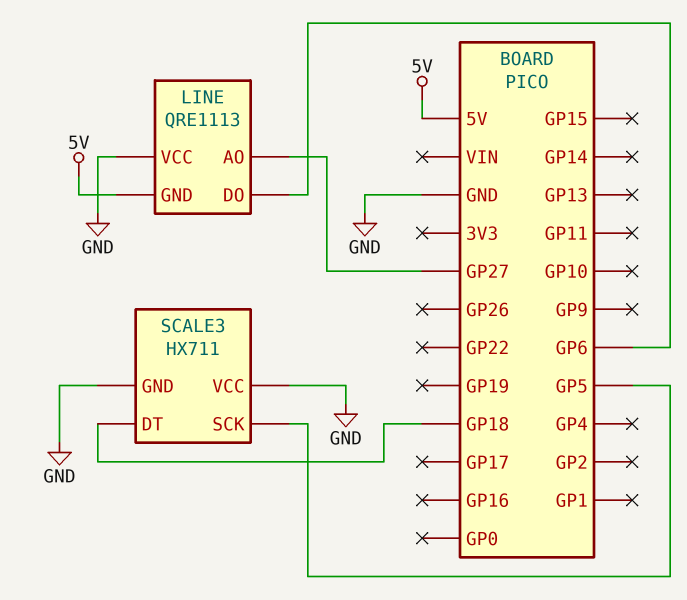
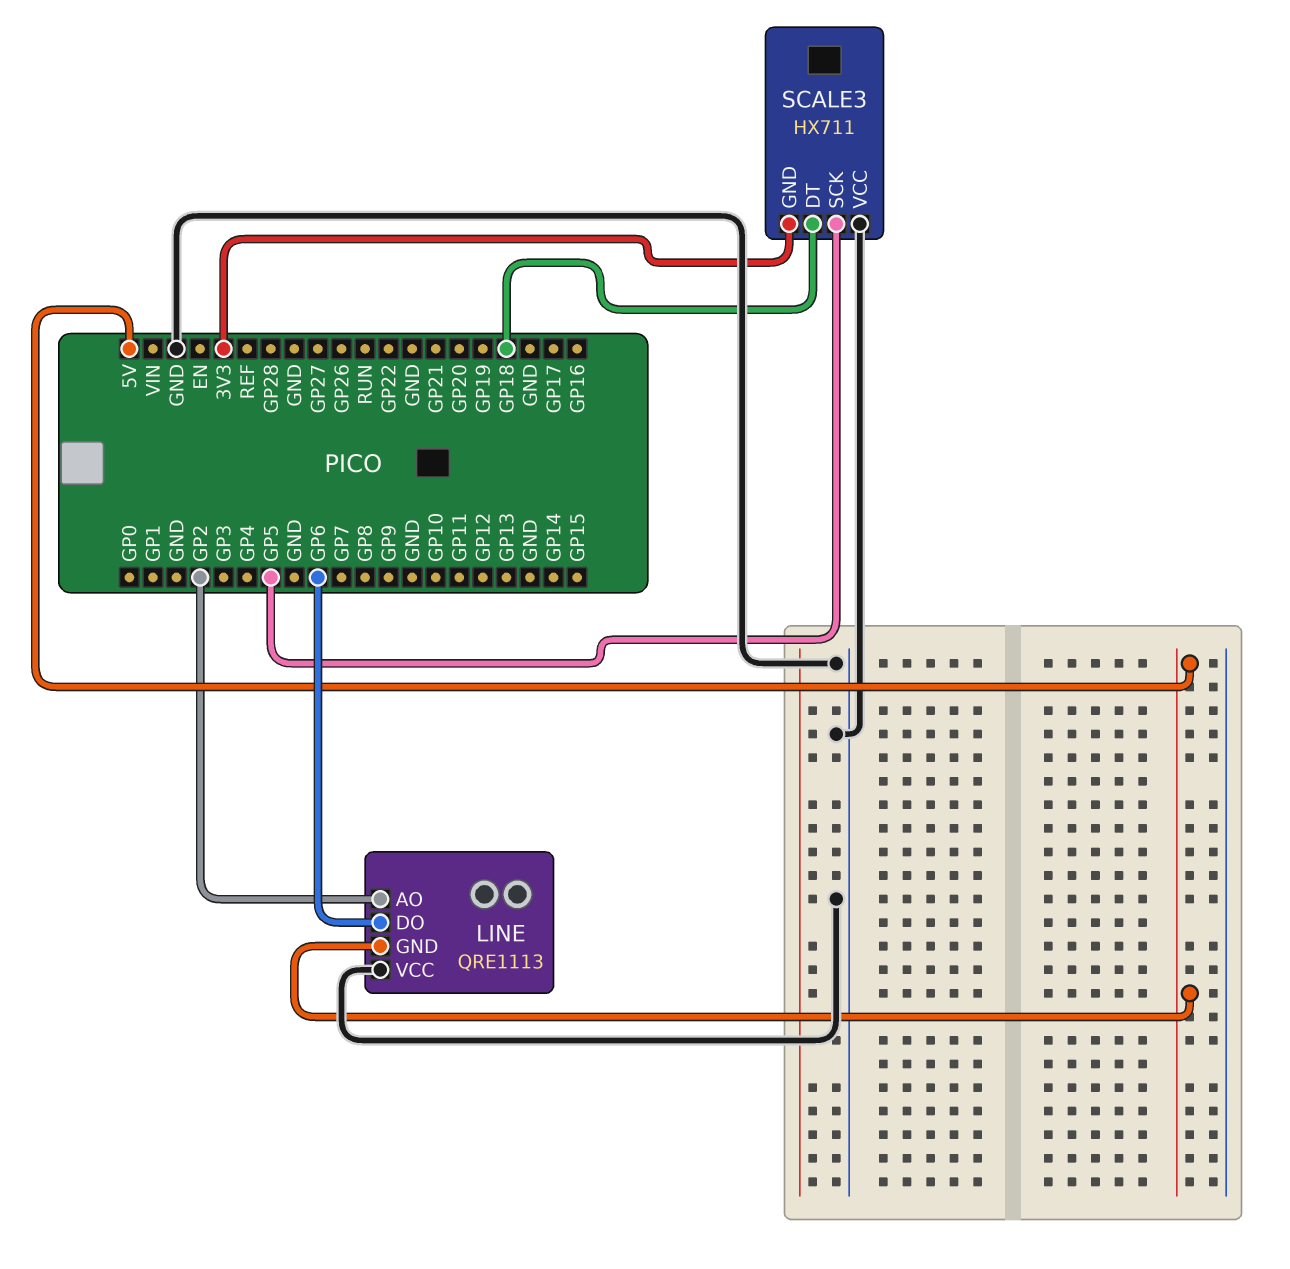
LINE pin AO: GP27 -> GP2
SCALE3 pin GND: GND -> 3V3

